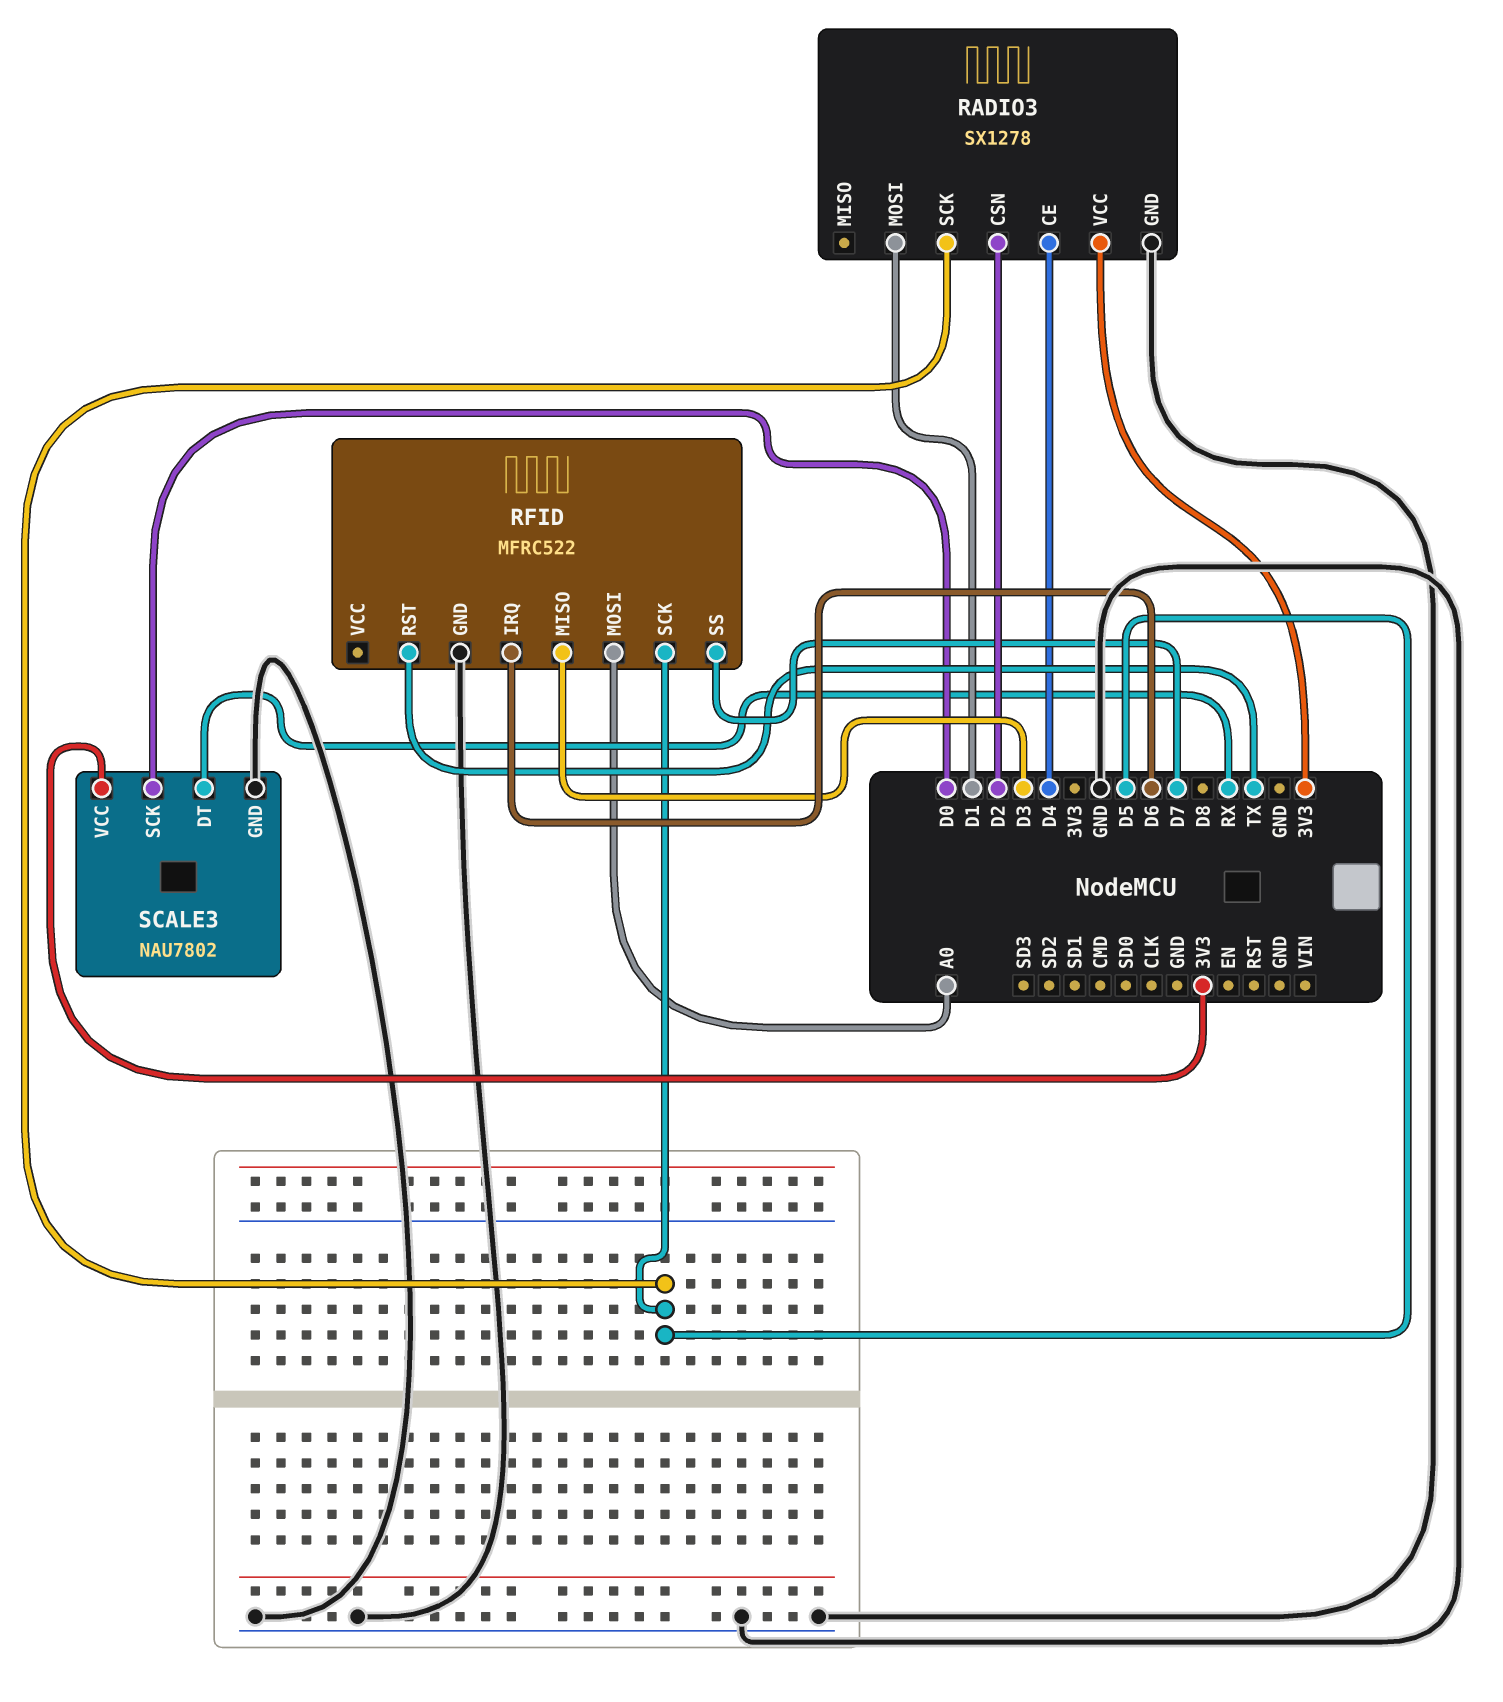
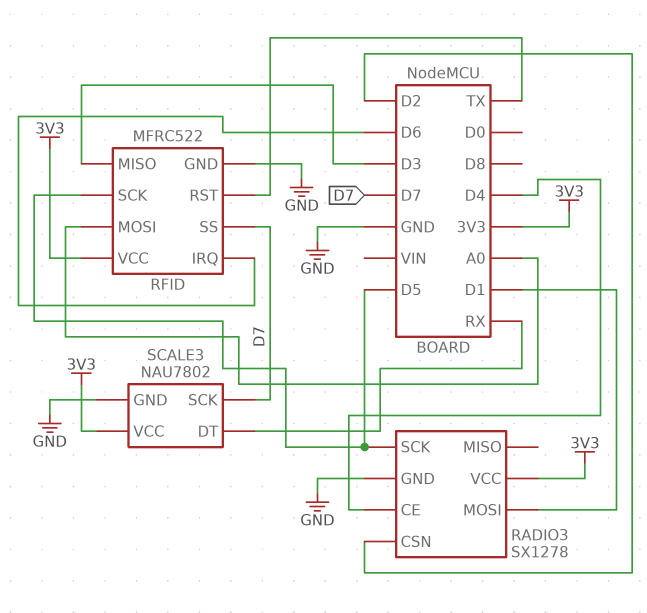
RFID pin VCC: none -> 3V3
SCALE3 pin SCK: D0 -> D7

